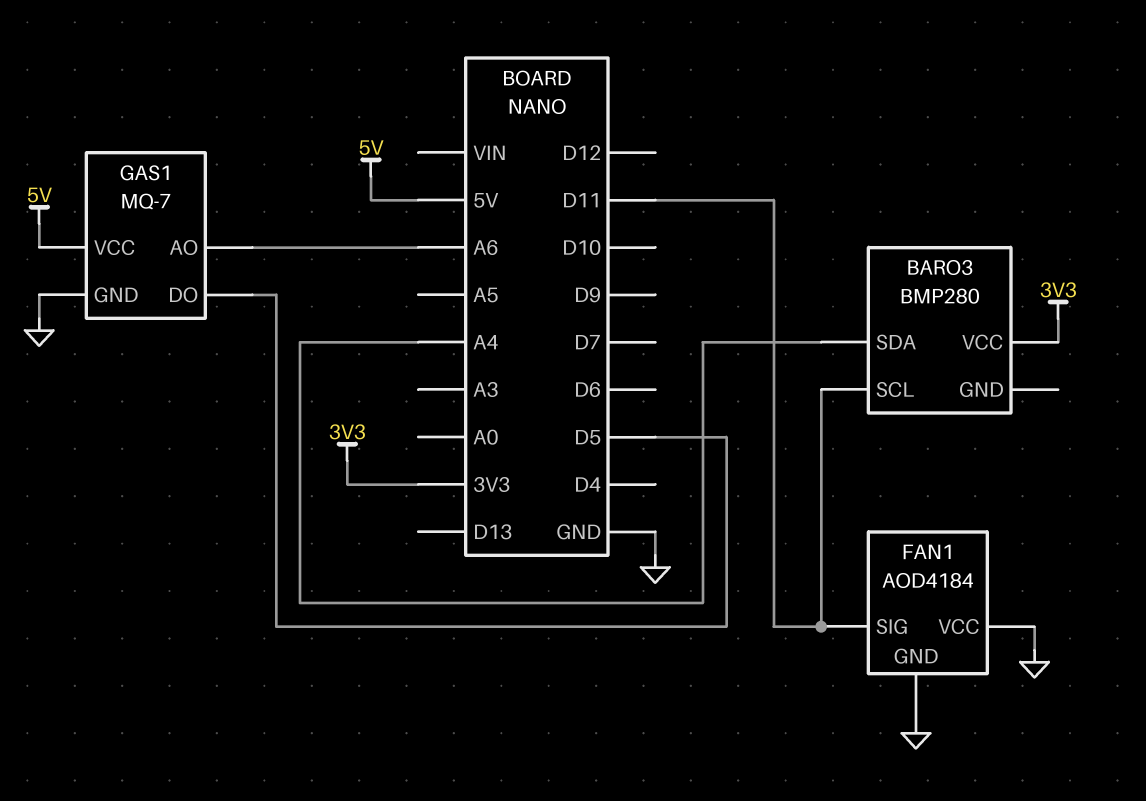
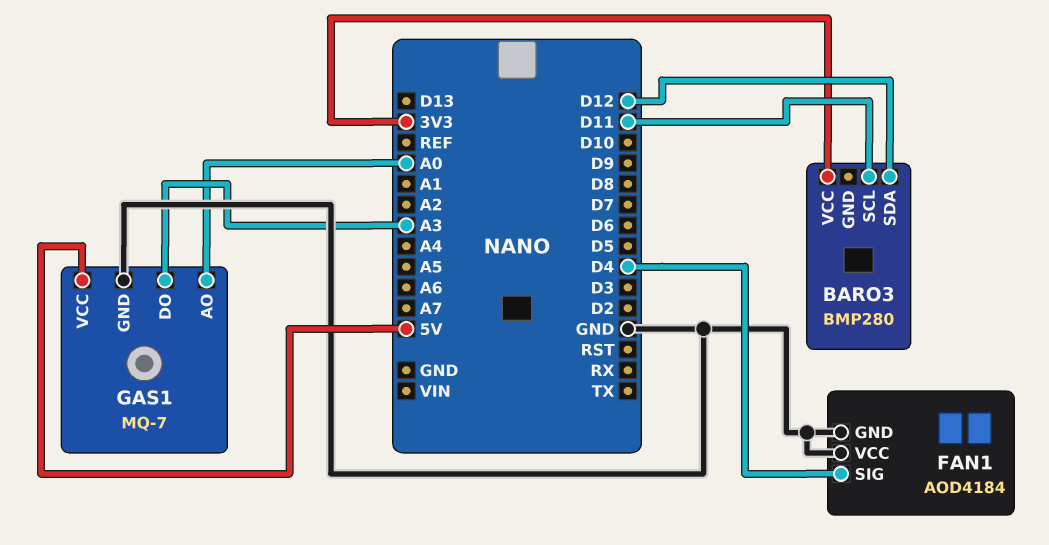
BARO3 pin SDA: A4 -> D12
FAN1 pin SIG: D11 -> D4
GAS1 pin AO: A6 -> A0
GAS1 pin DO: D5 -> A3

